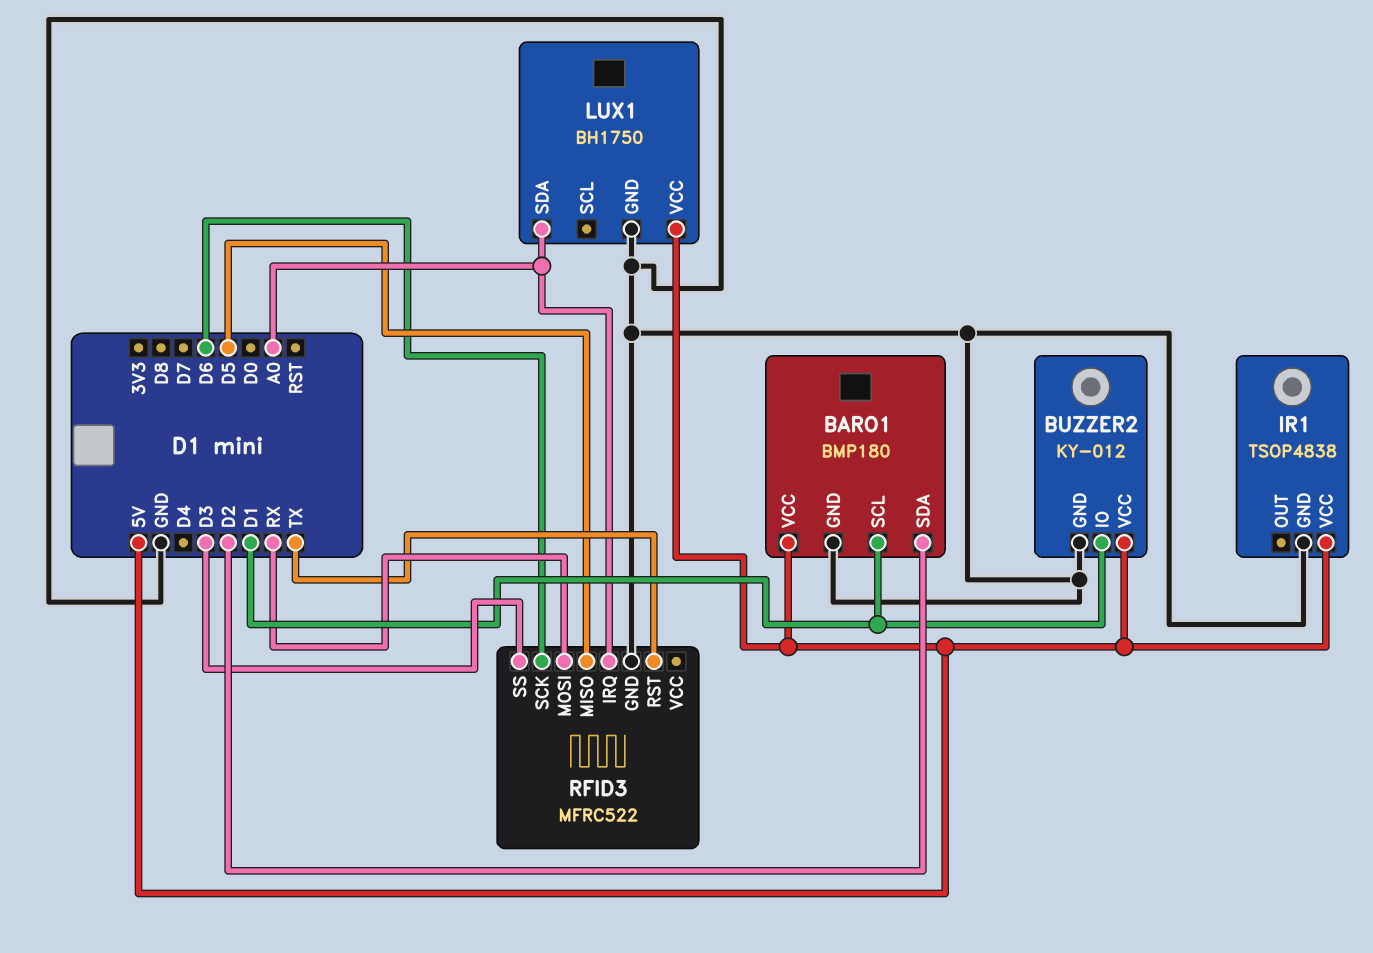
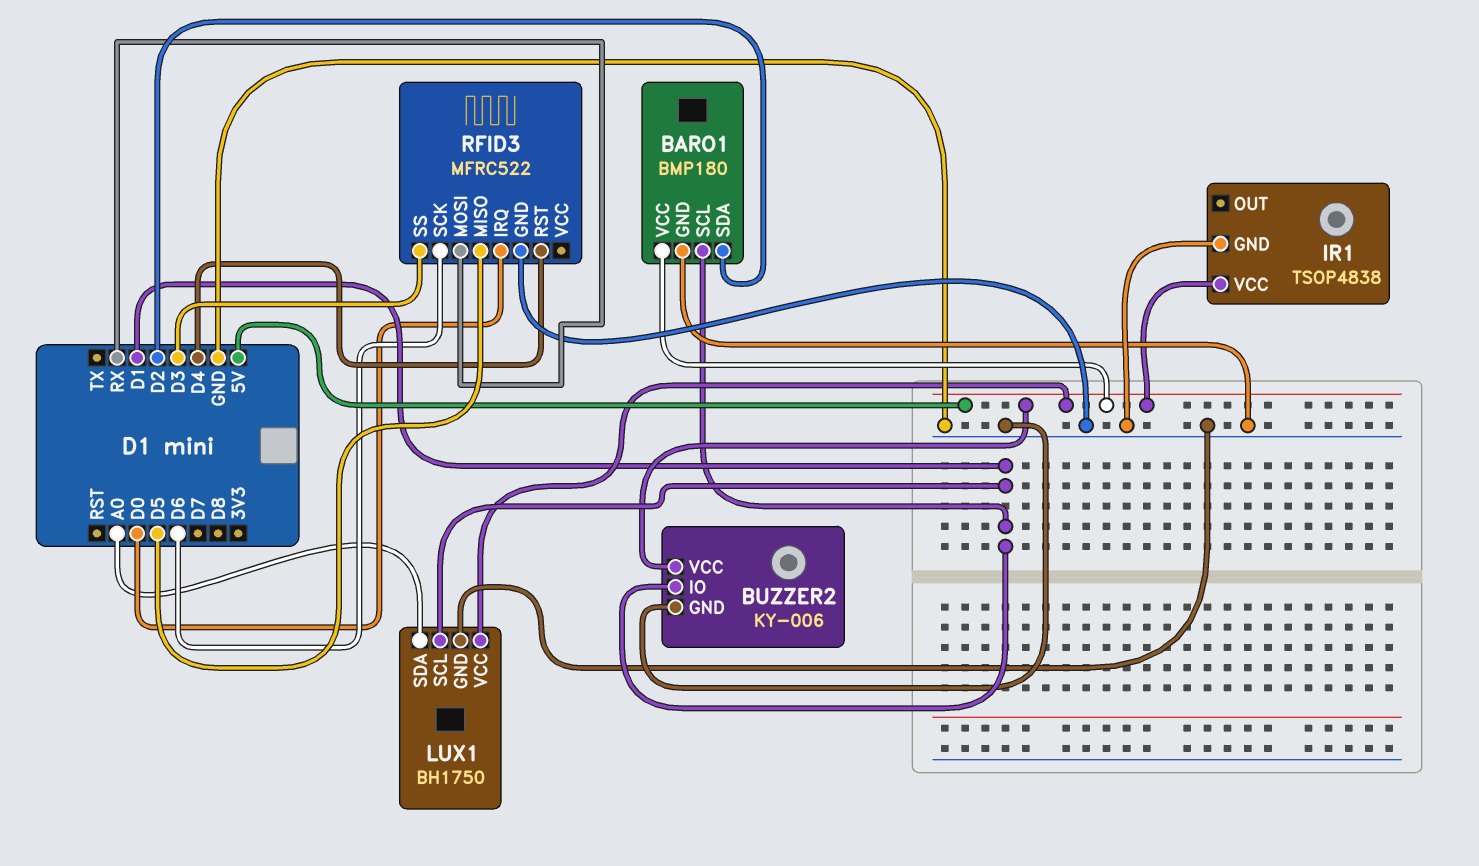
BUZZER2: KY-012 -> KY-006
LUX1 pin SCL: none -> D1
RFID3 pin IRQ: A0 -> D0
RFID3 pin RST: TX -> D4

